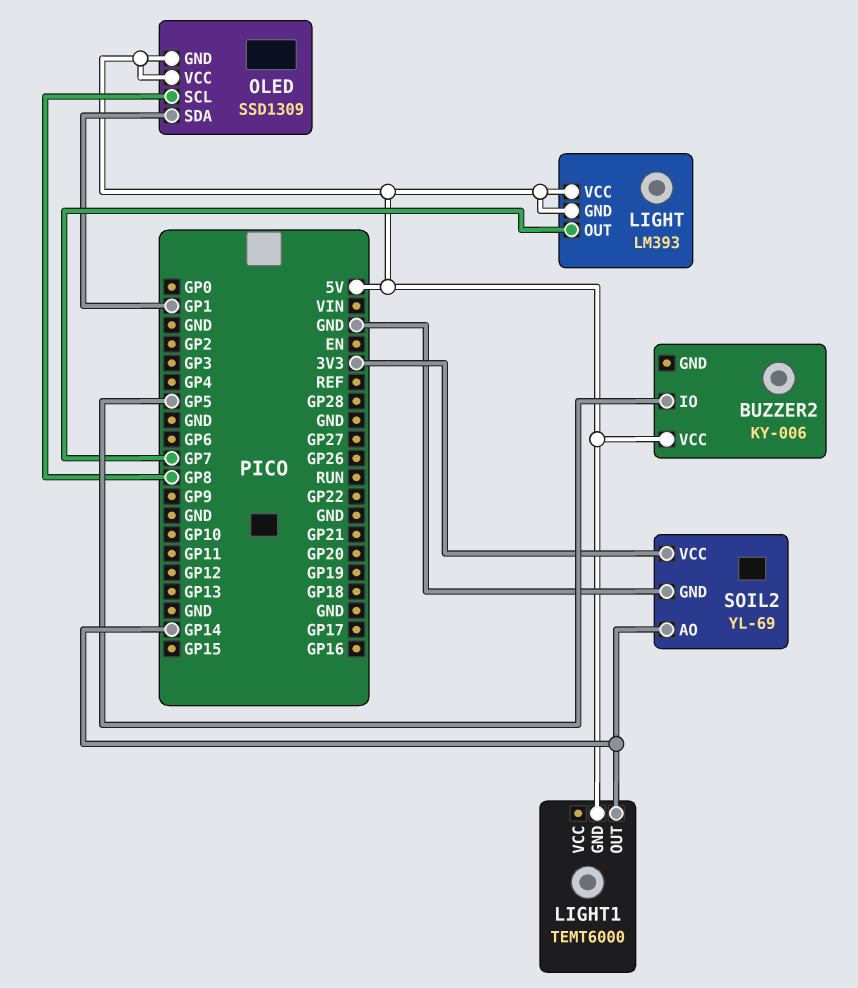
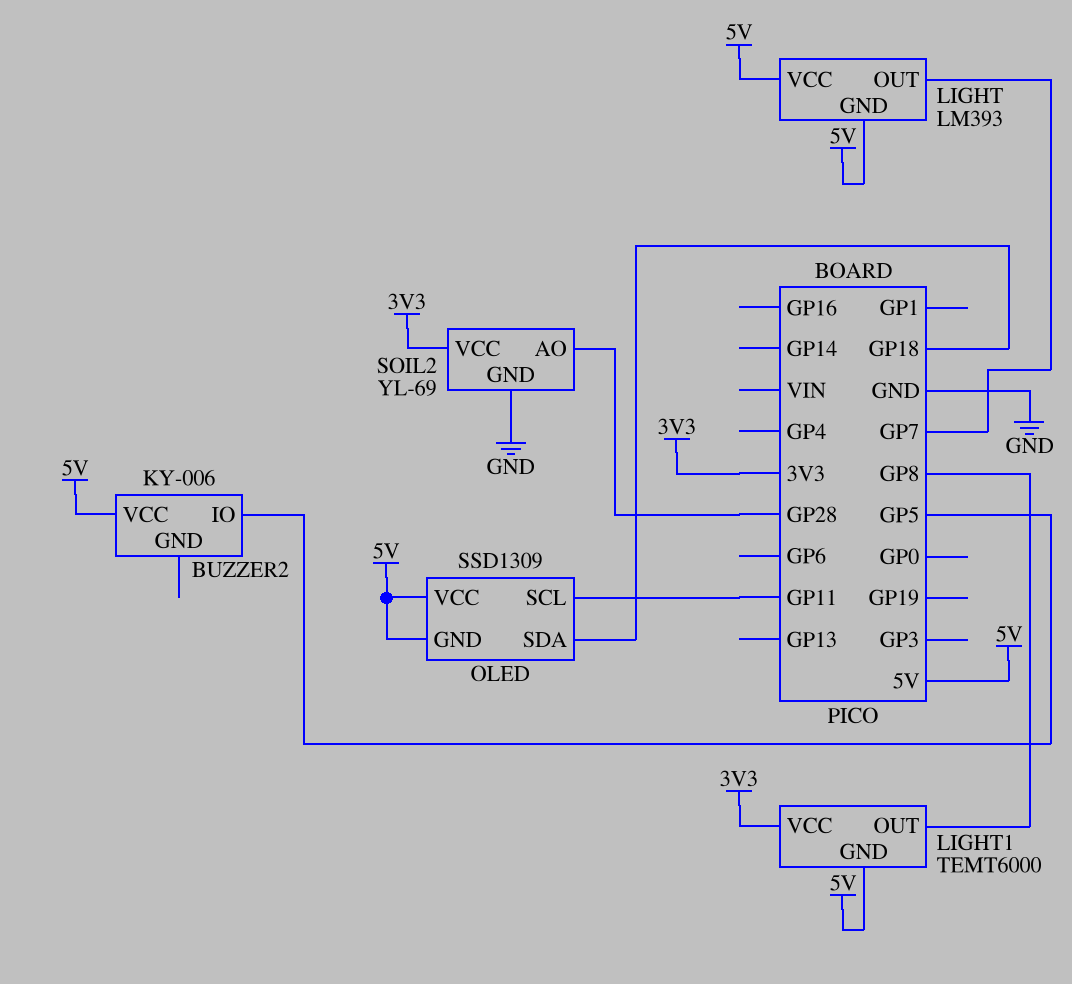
LIGHT1 pin OUT: GP14 -> GP8
LIGHT1 pin VCC: none -> 3V3
OLED pin SCL: GP8 -> GP11
OLED pin SDA: GP1 -> GP18
SOIL2 pin AO: GP14 -> GP28

